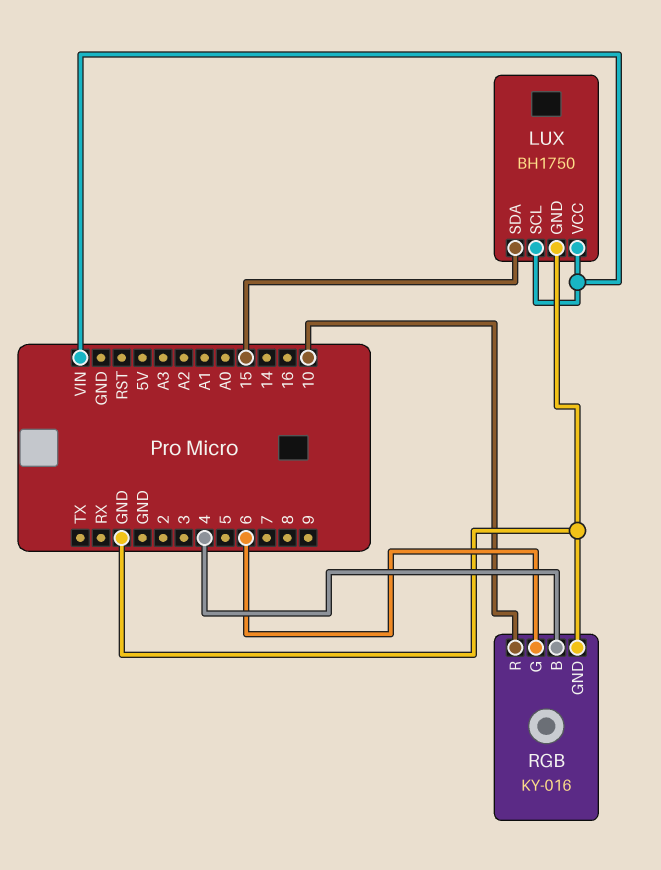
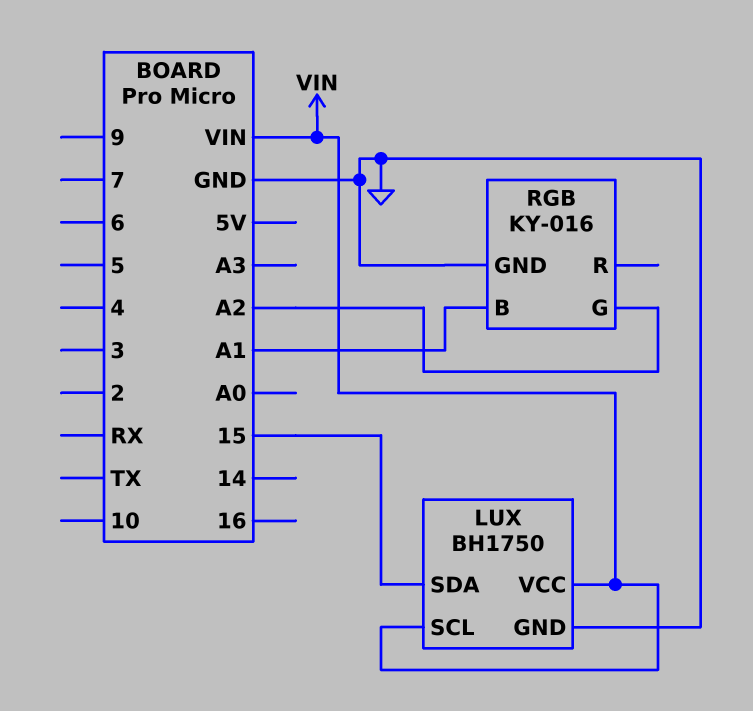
RGB pin B: 4 -> A1
RGB pin G: 6 -> A2
RGB pin R: 10 -> none

